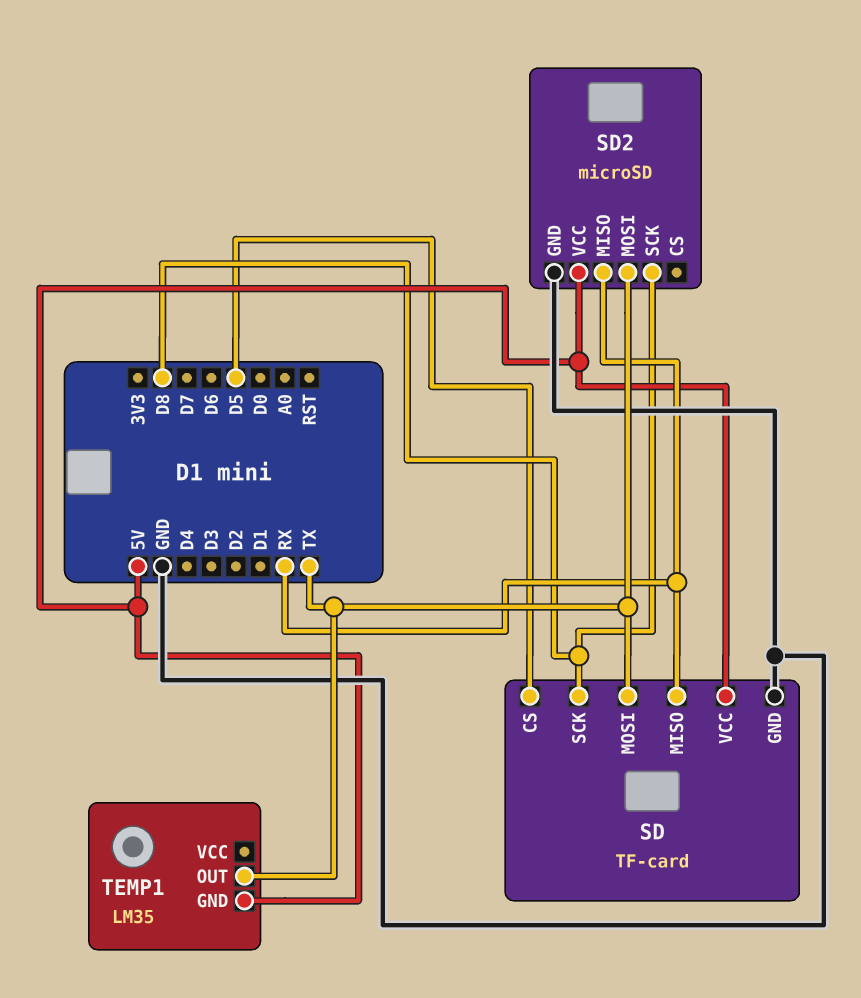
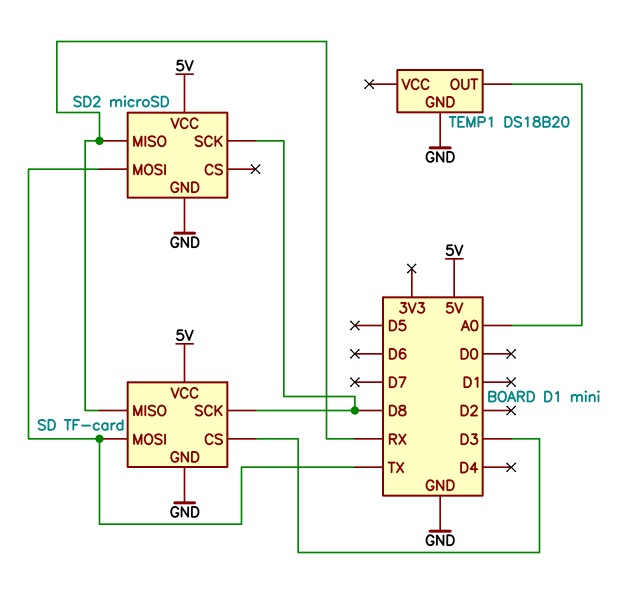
SD pin CS: D5 -> D3
TEMP1: LM35 -> DS18B20
TEMP1 pin GND: 5V -> GND
TEMP1 pin OUT: TX -> A0

